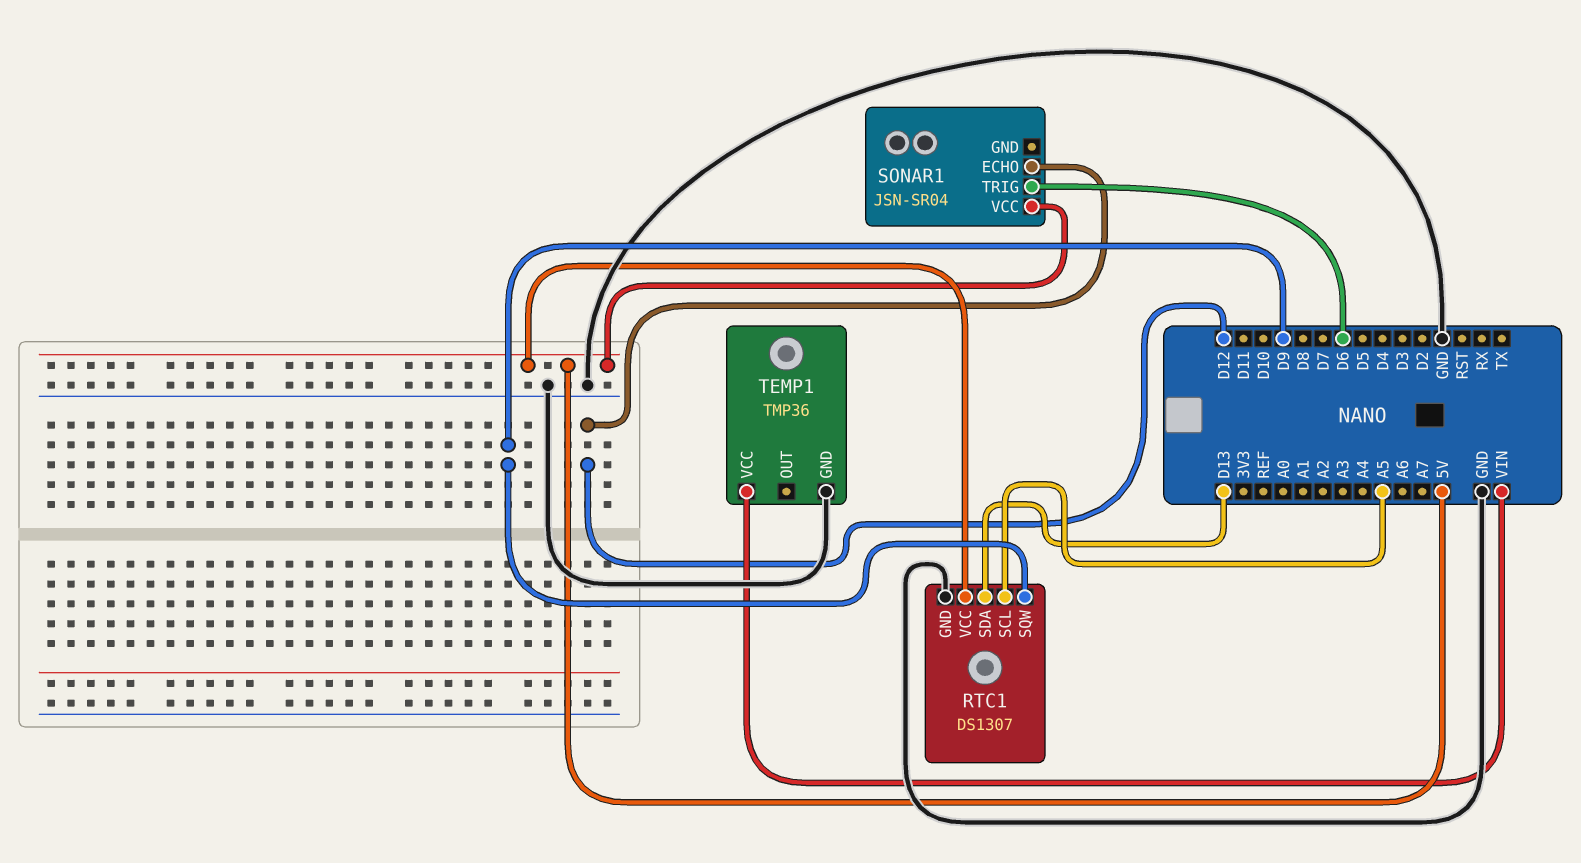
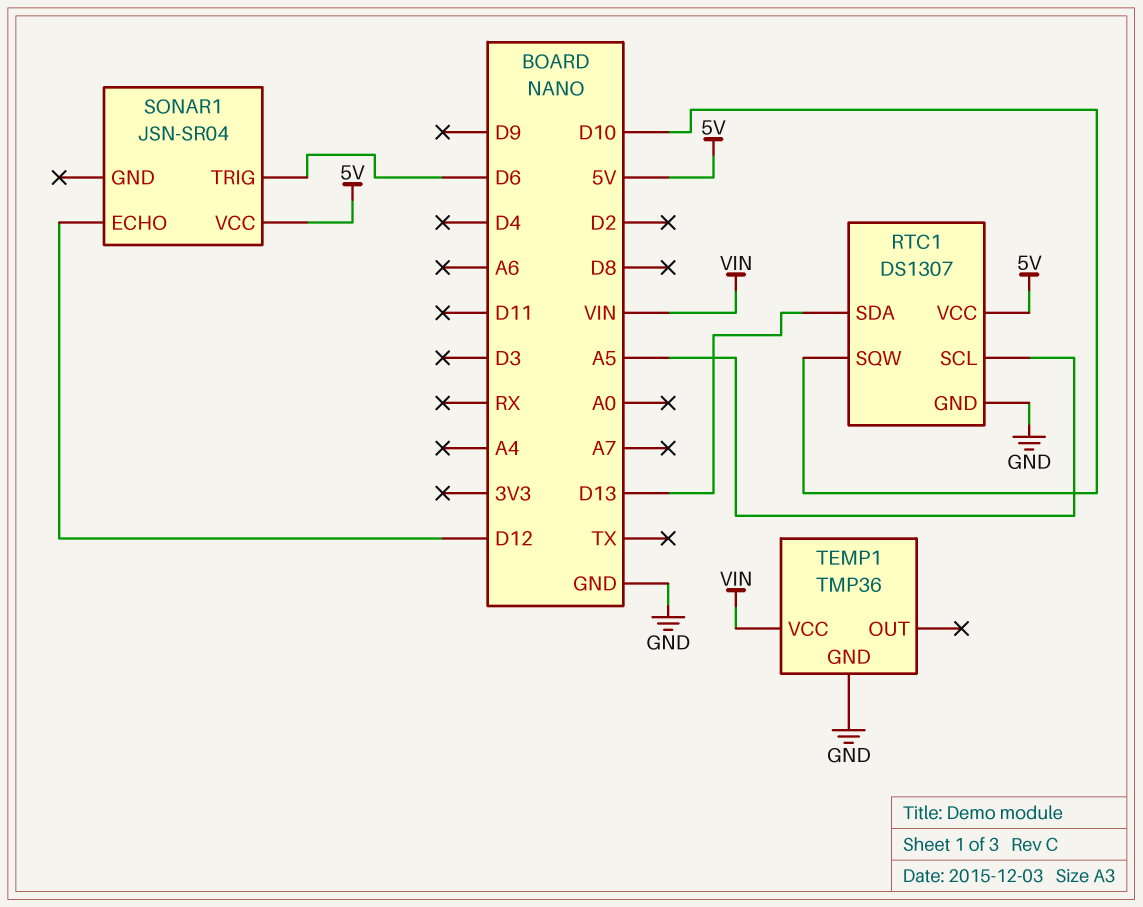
RTC1 pin SQW: D9 -> D10

